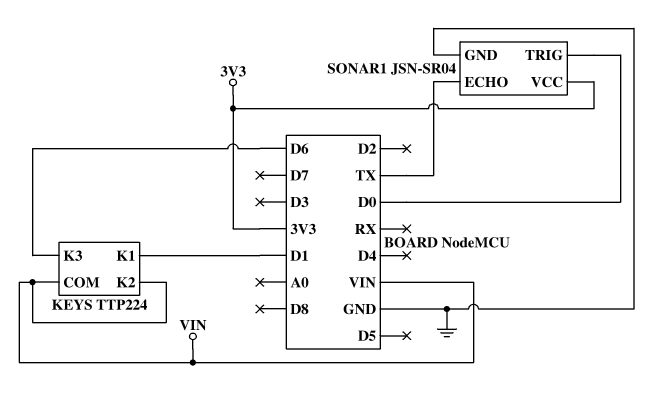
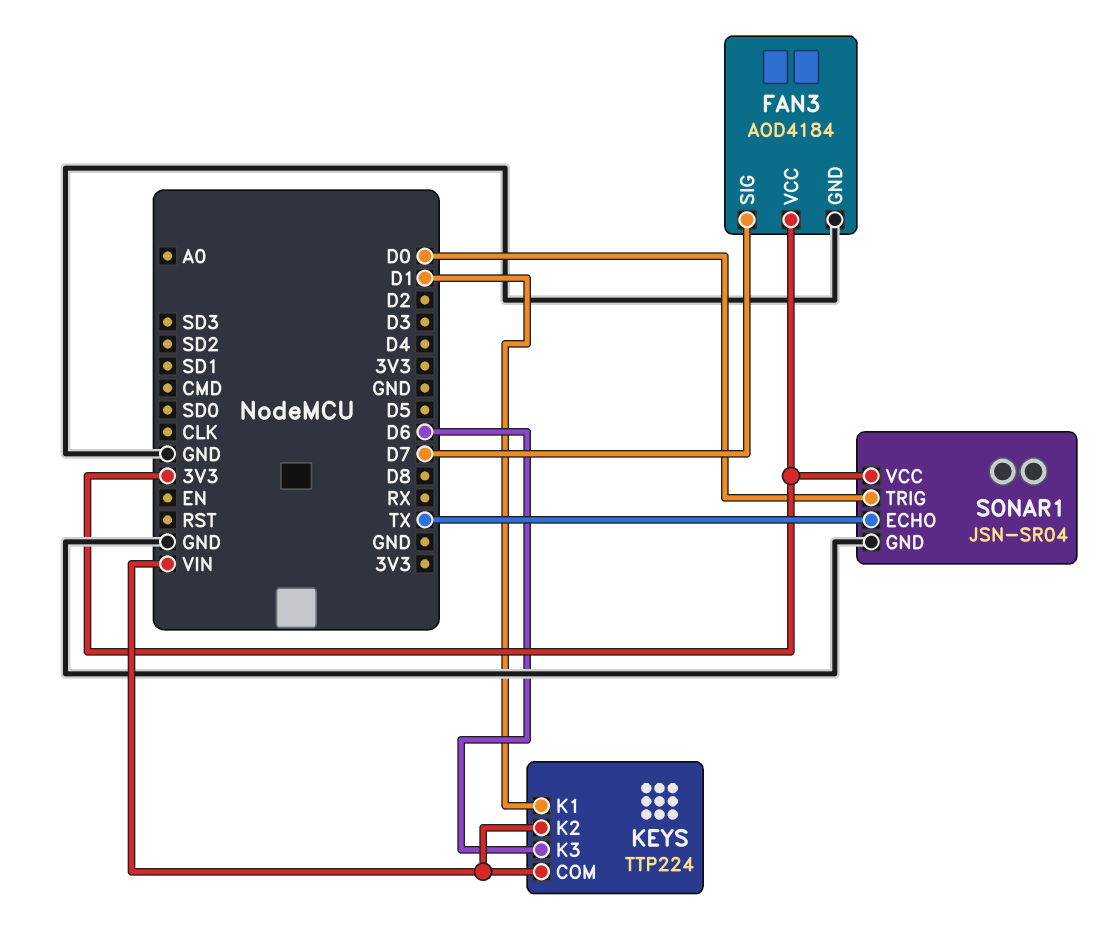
FAN3: none -> AOD4184
FAN3 pin GND: none -> GND
FAN3 pin SIG: none -> D7
FAN3 pin VCC: none -> 3V3

